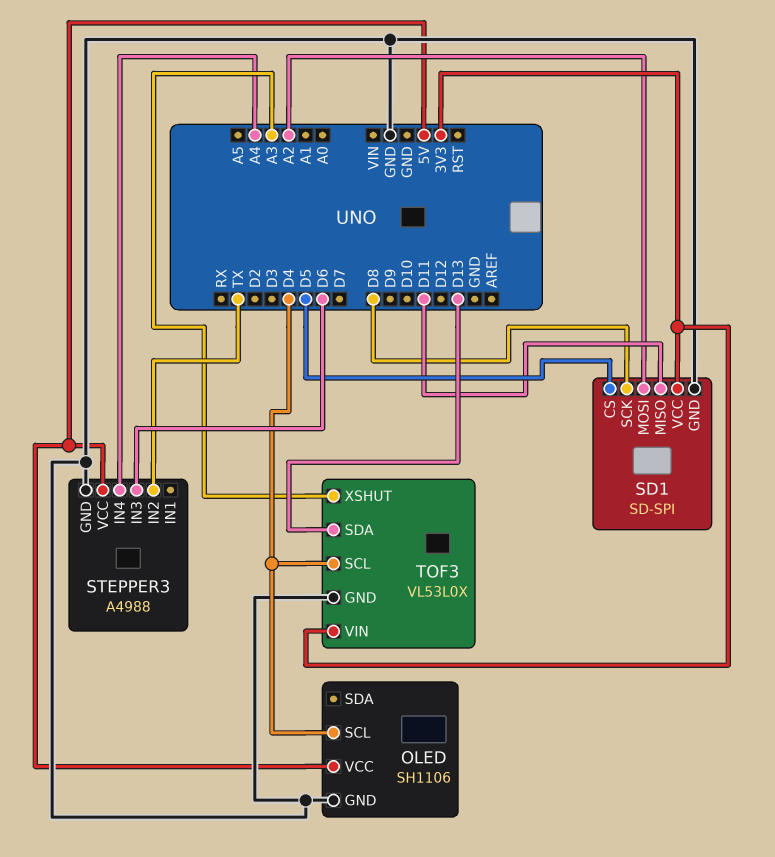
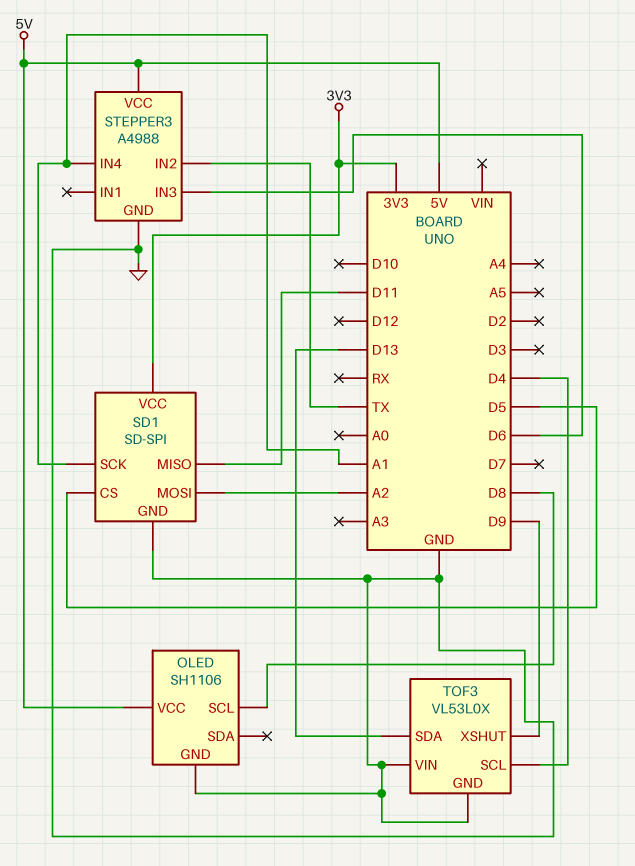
OLED pin SCL: D4 -> D8
SD1 pin SCK: D8 -> A1
STEPPER3 pin IN4: A4 -> A1
TOF3 pin VIN: 3V3 -> GND
TOF3 pin XSHUT: A3 -> D9

